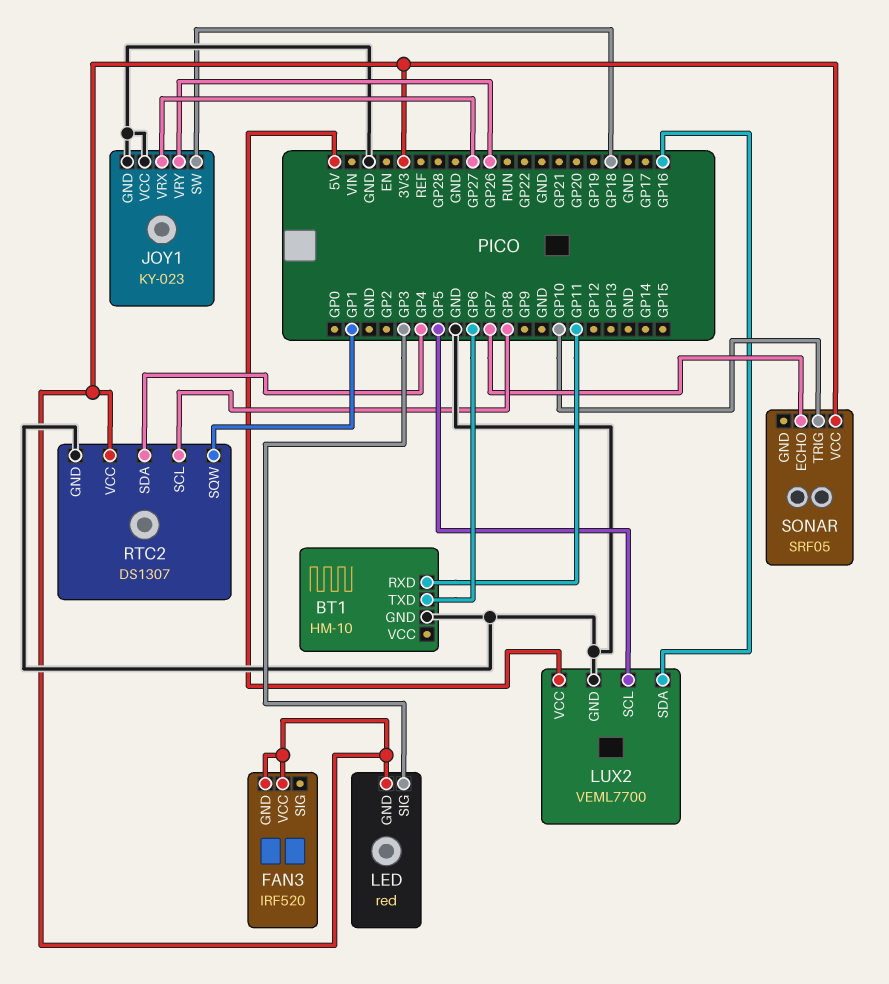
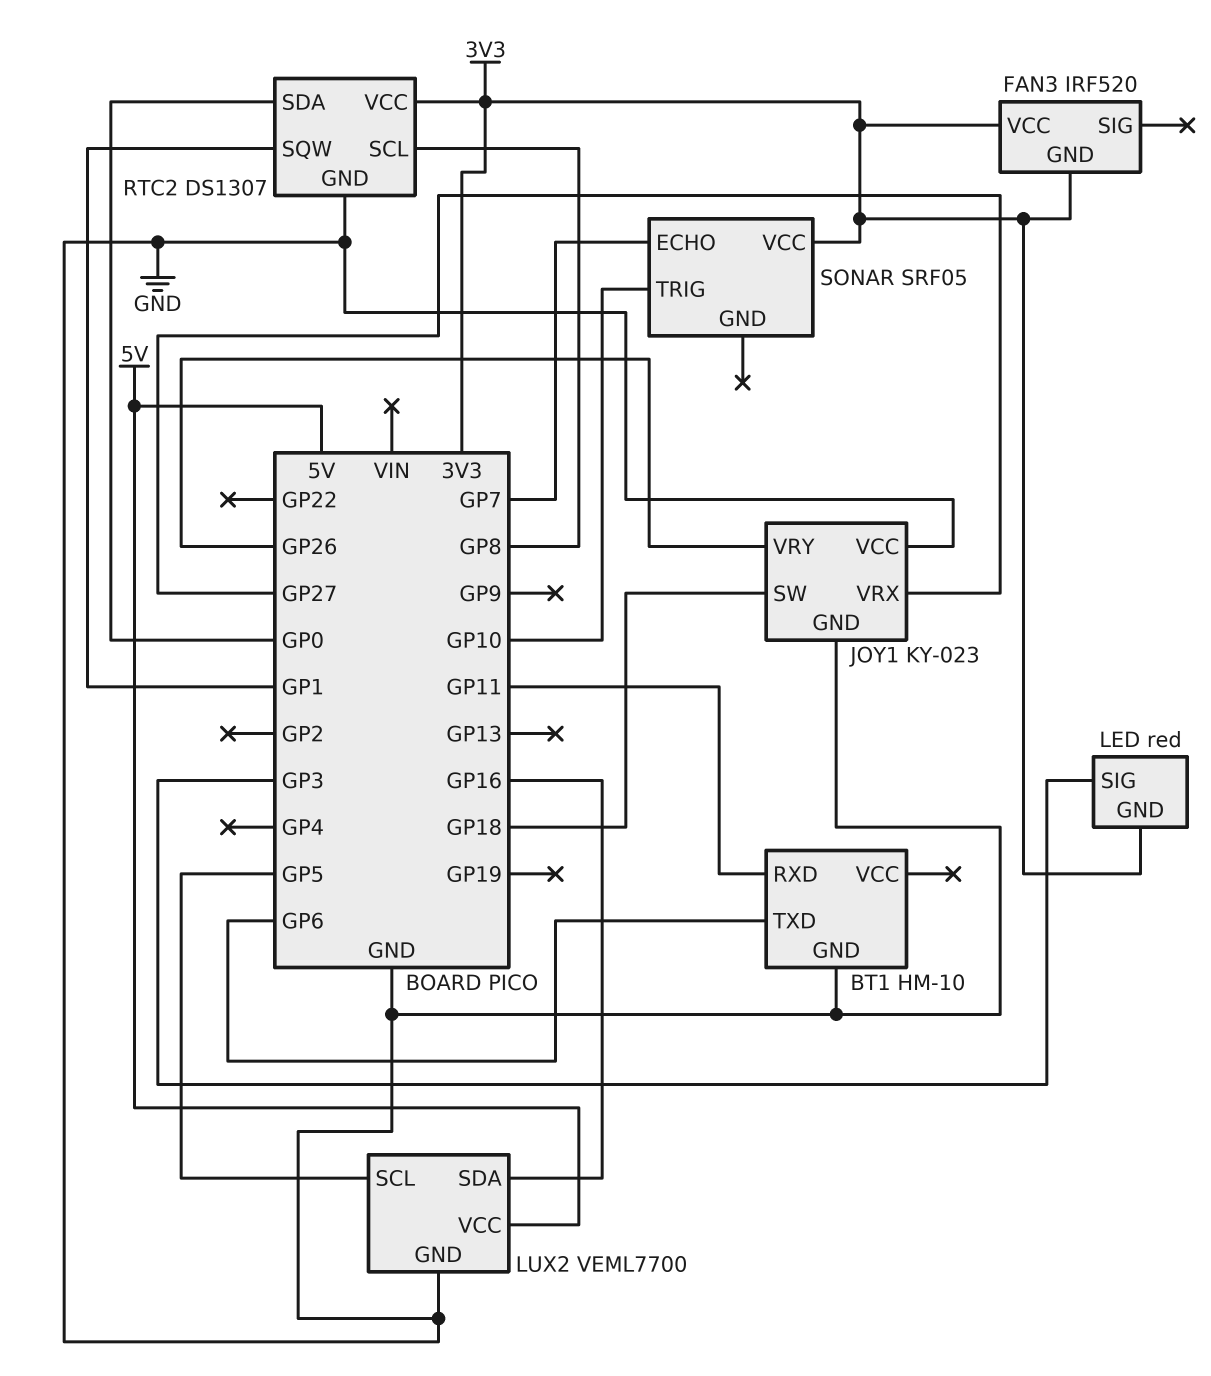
RTC2 pin SDA: GP4 -> GP0

